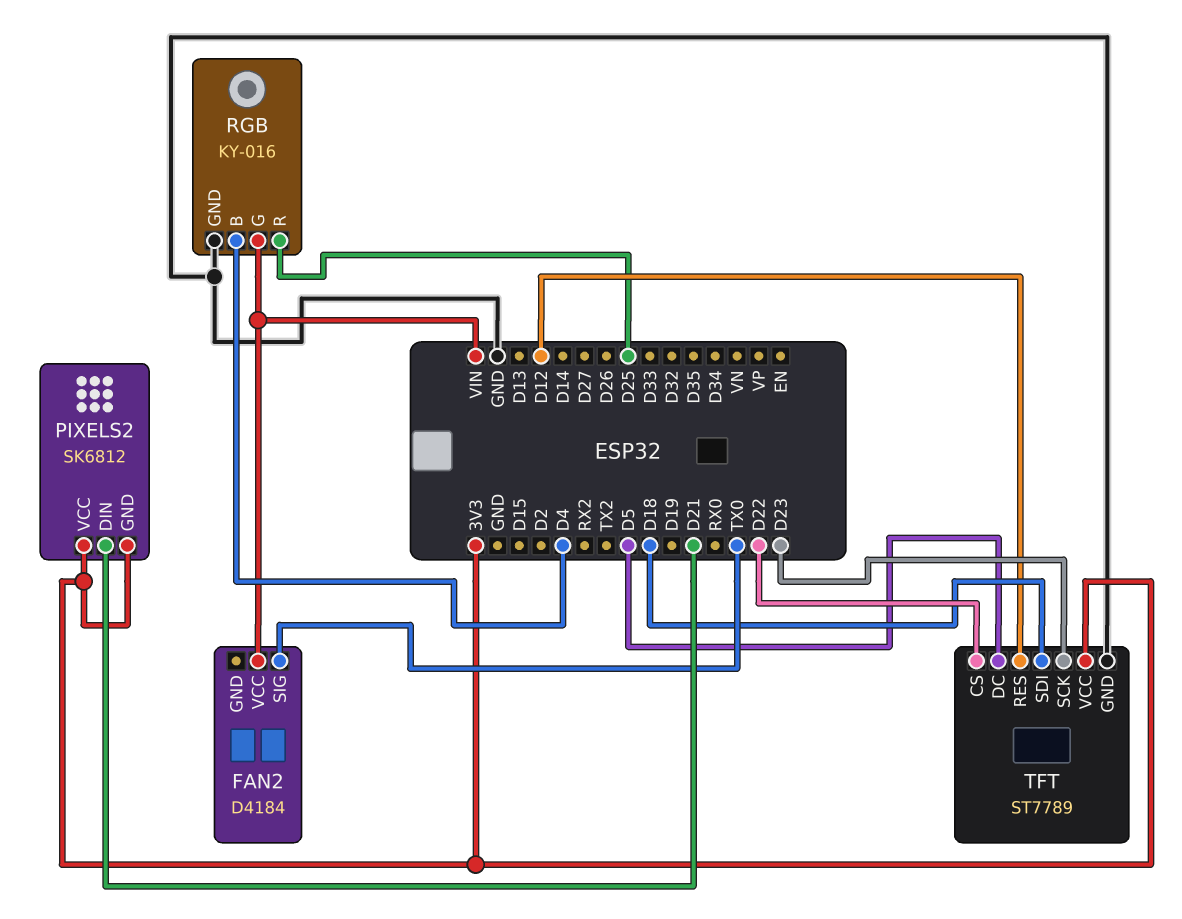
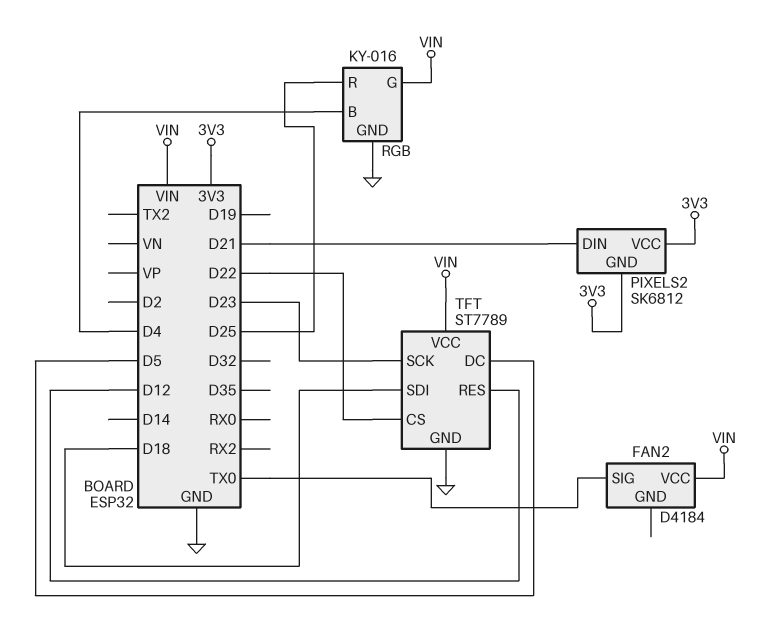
TFT pin VCC: 3V3 -> VIN

